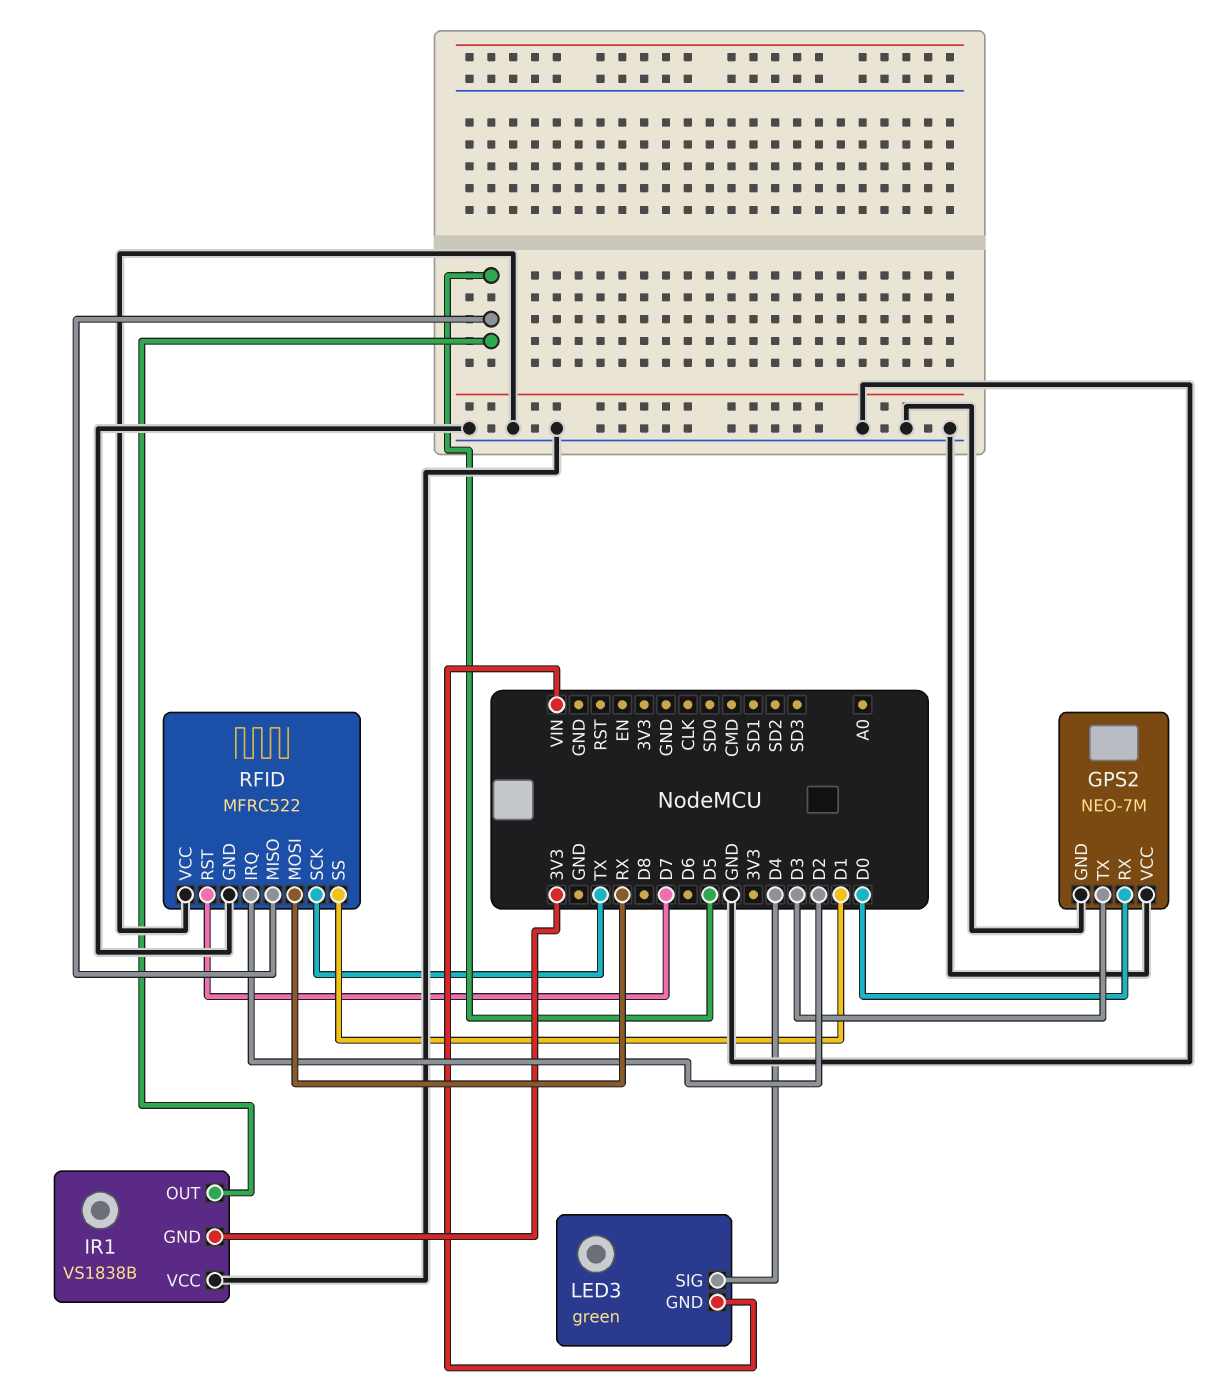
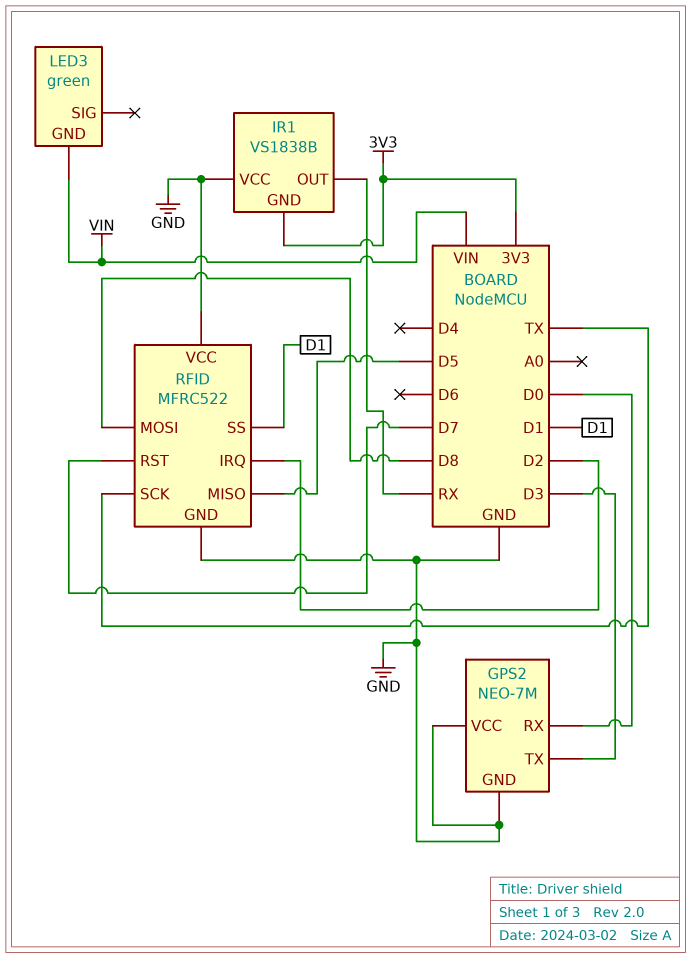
IR1 pin OUT: D5 -> RX
LED3 pin SIG: D4 -> none
RFID pin MOSI: RX -> D8

